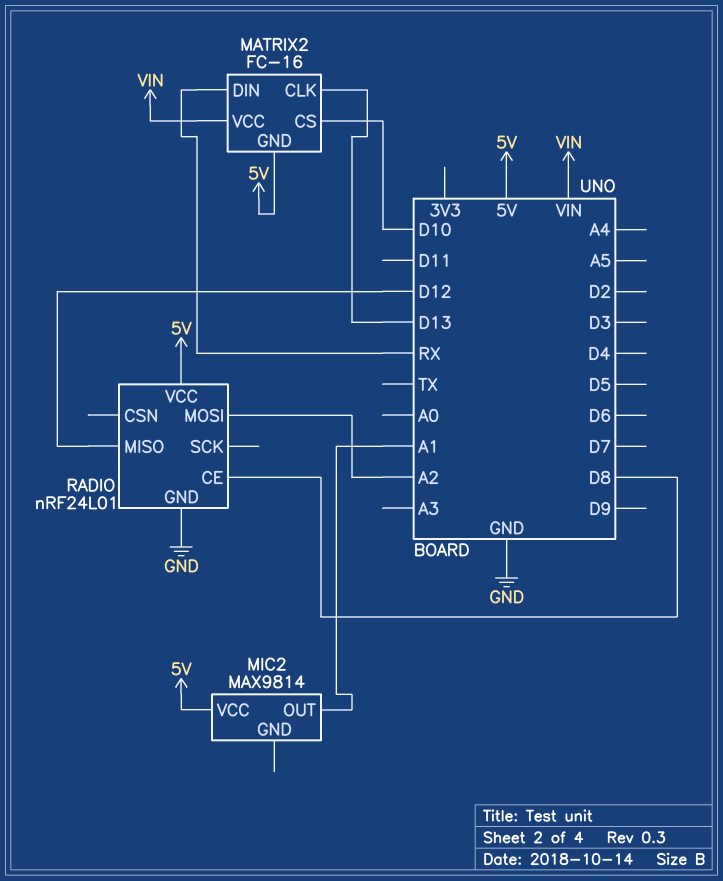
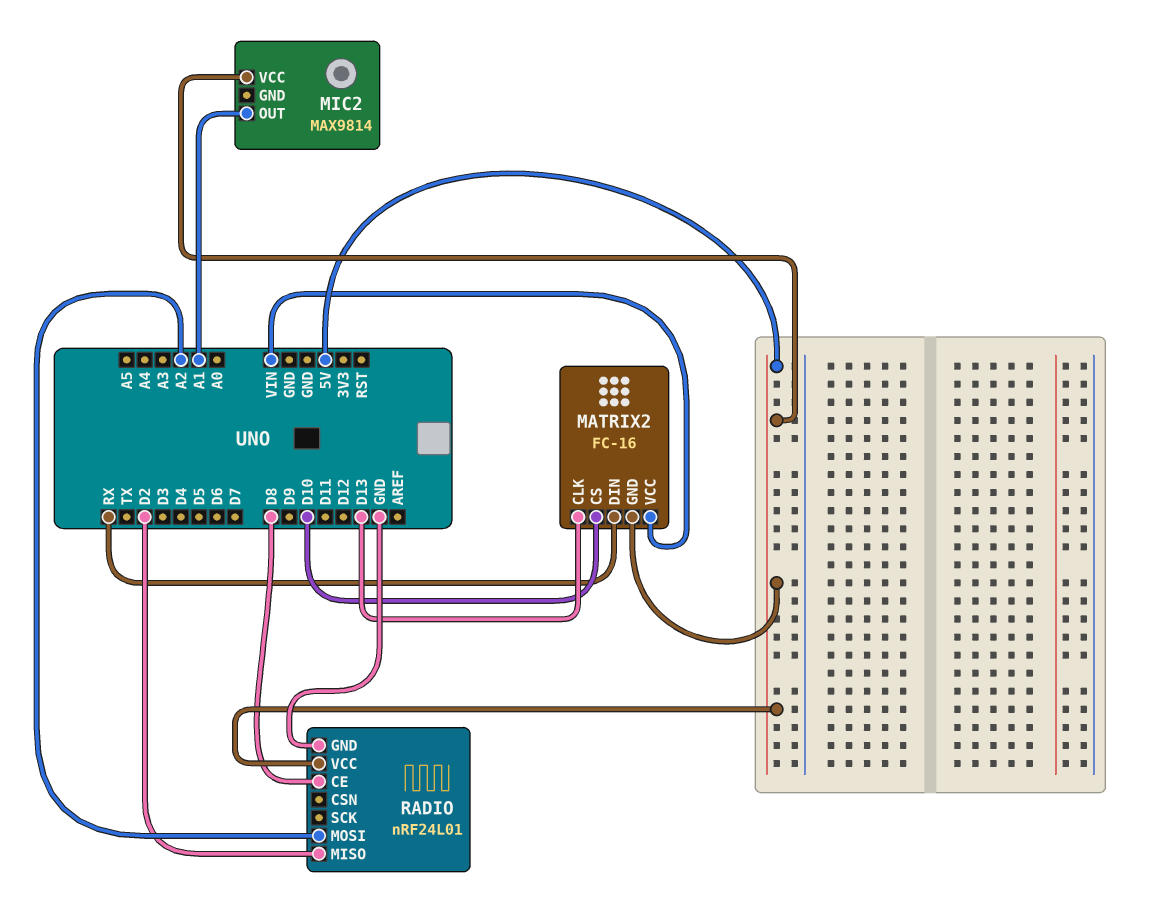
RADIO pin MISO: D12 -> D2

